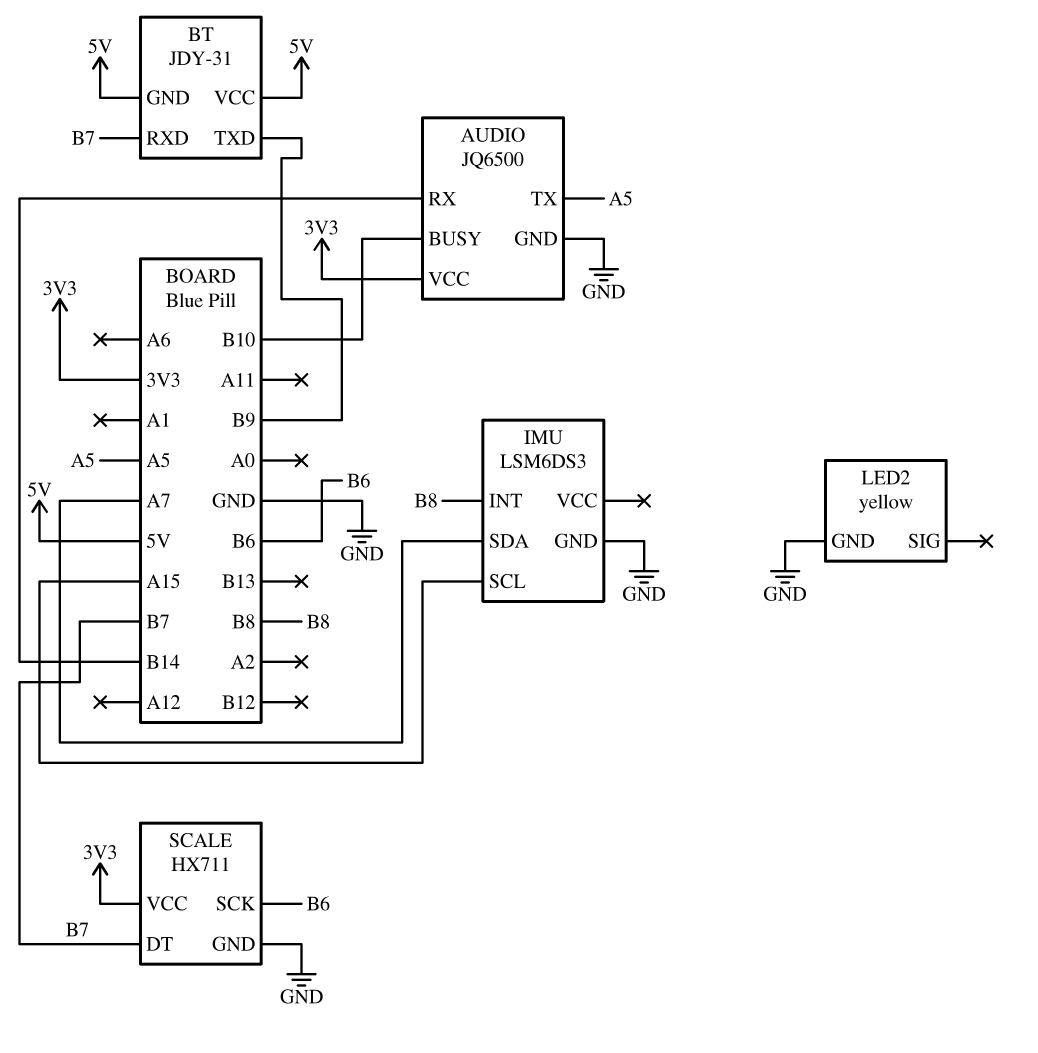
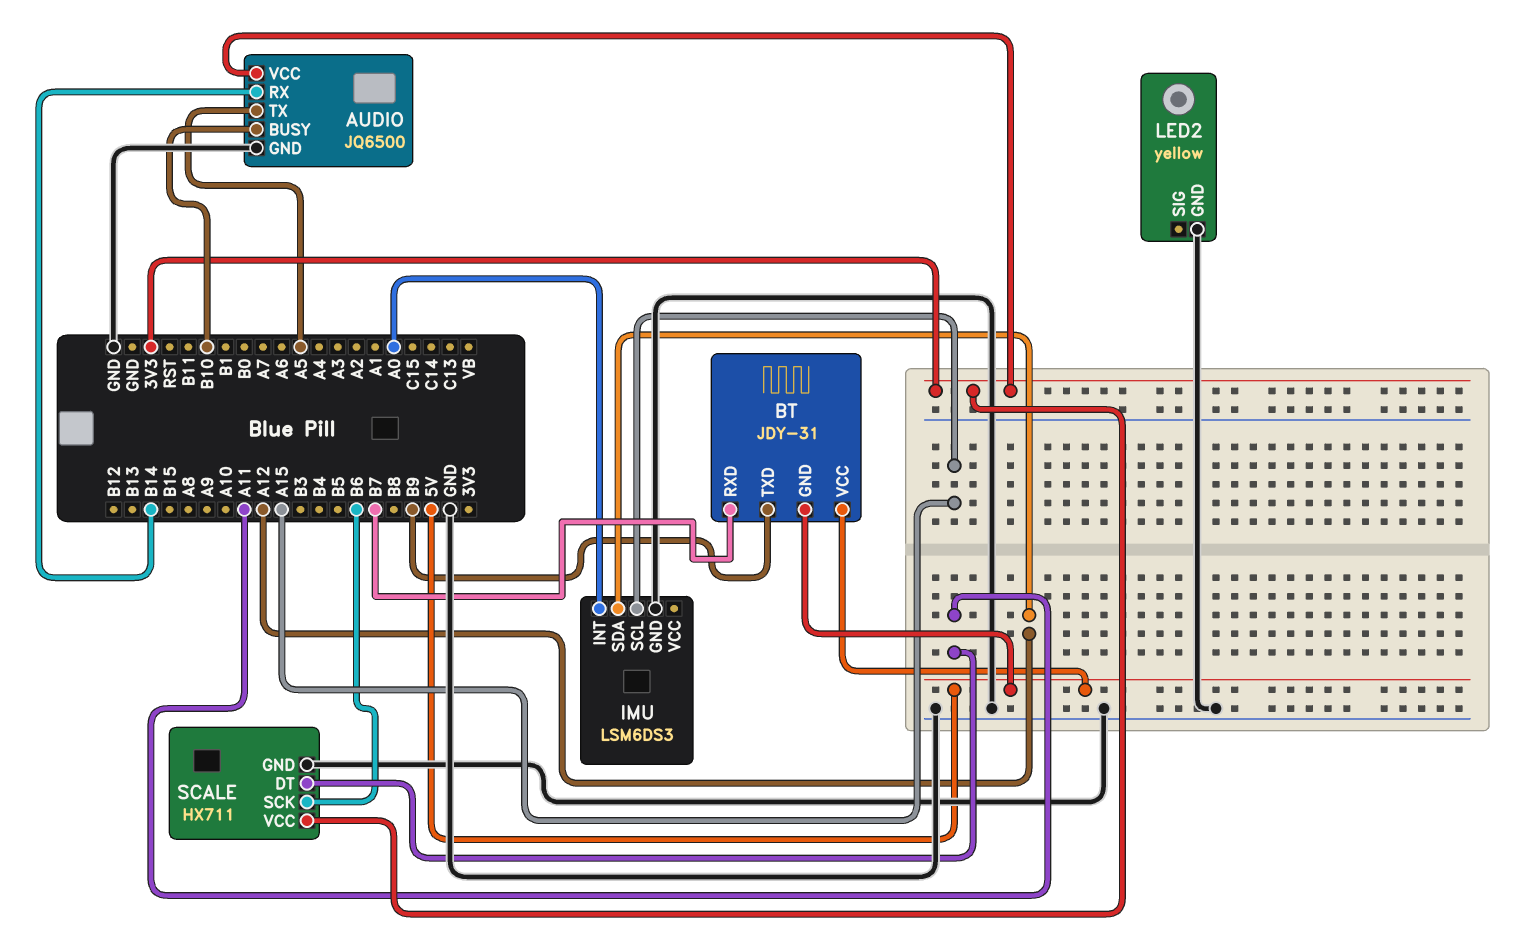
IMU pin INT: B8 -> A0
IMU pin SDA: A7 -> A12
SCALE pin DT: B7 -> A11

